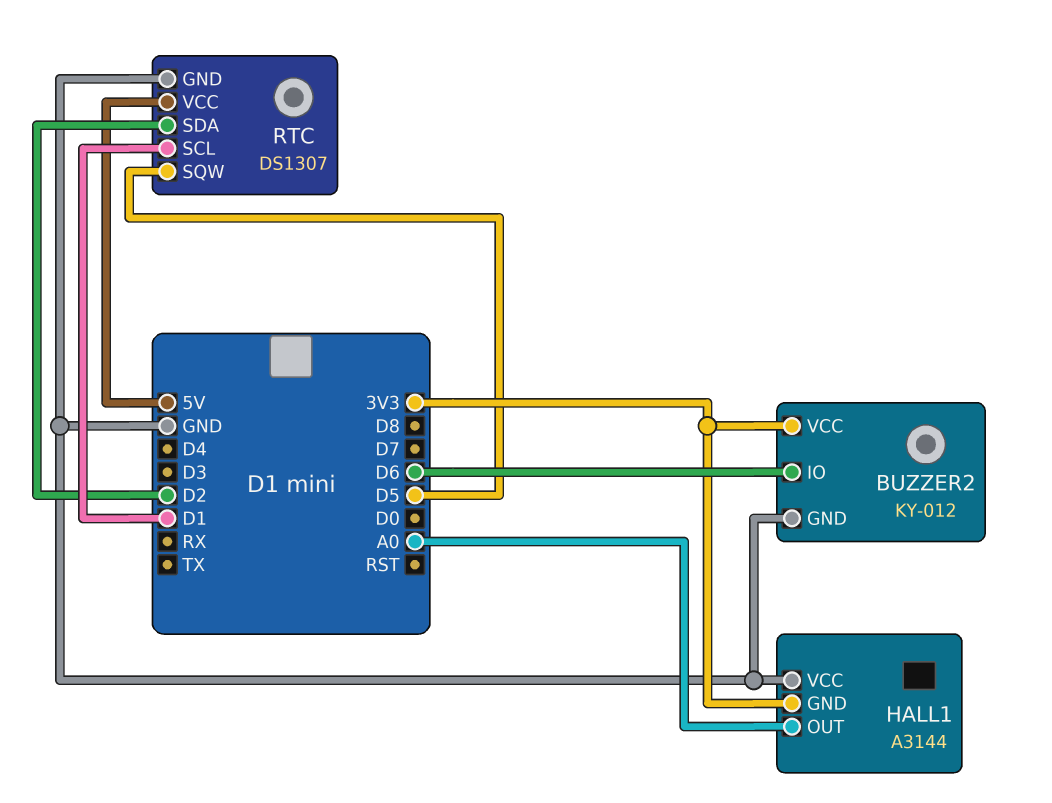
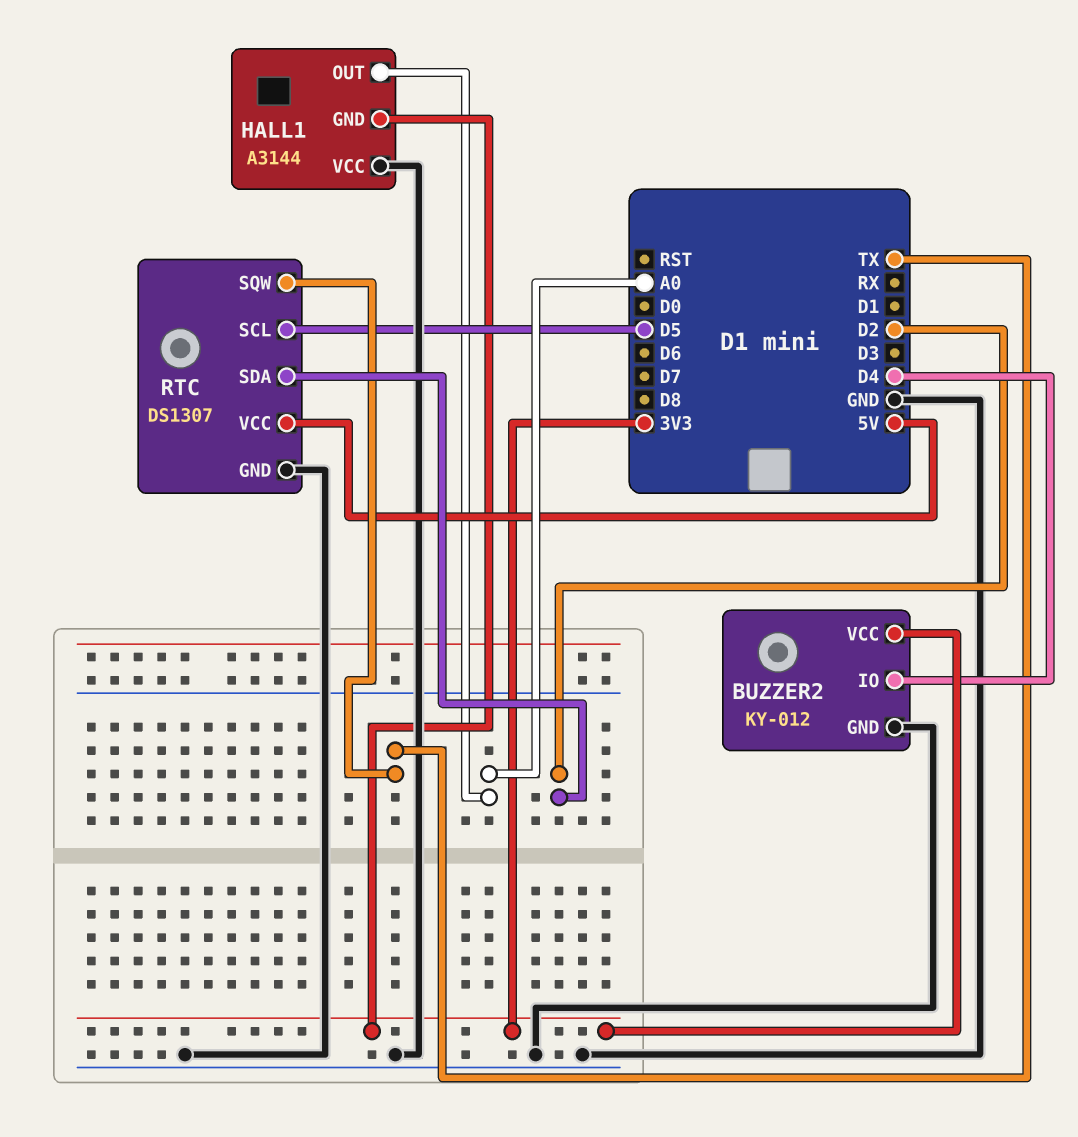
BUZZER2 pin IO: D6 -> D4
RTC pin SCL: D1 -> D5
RTC pin SQW: D5 -> TX

